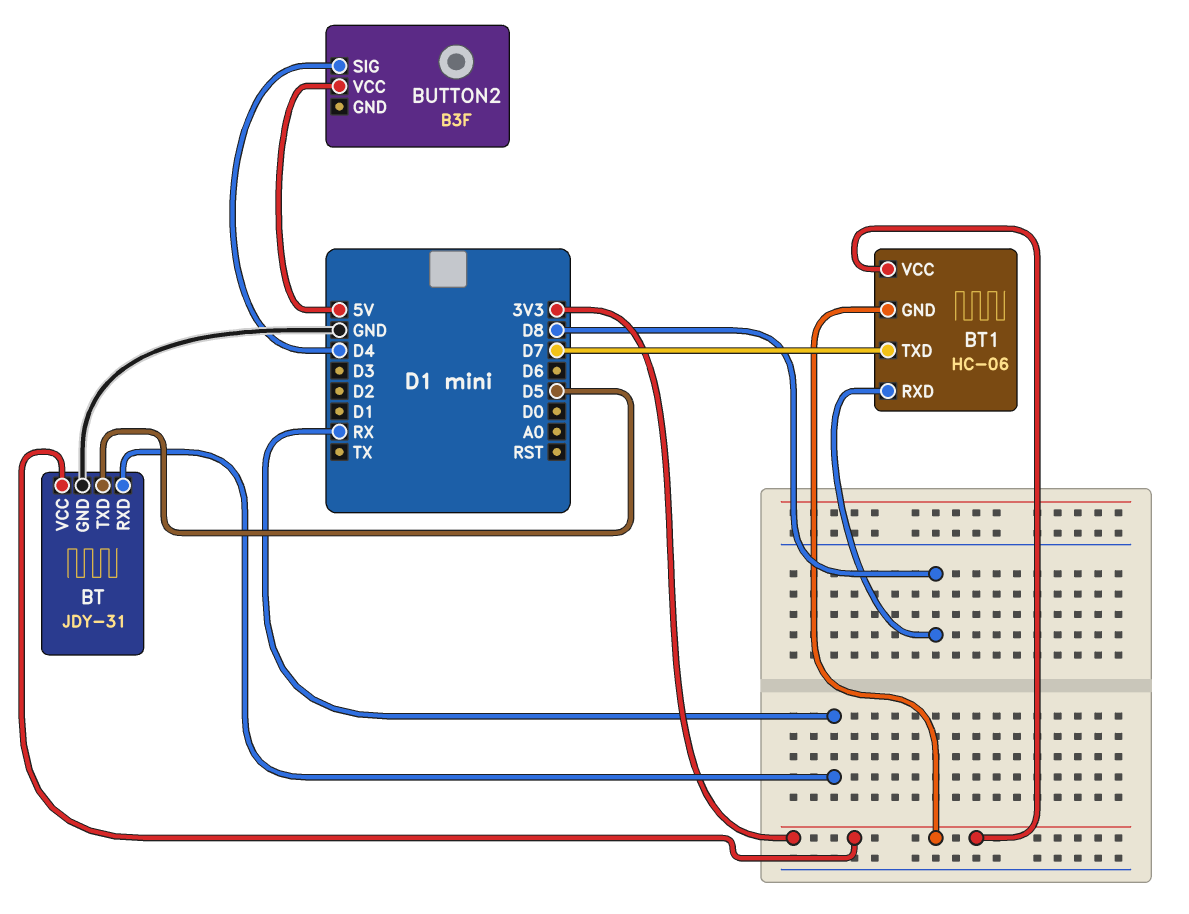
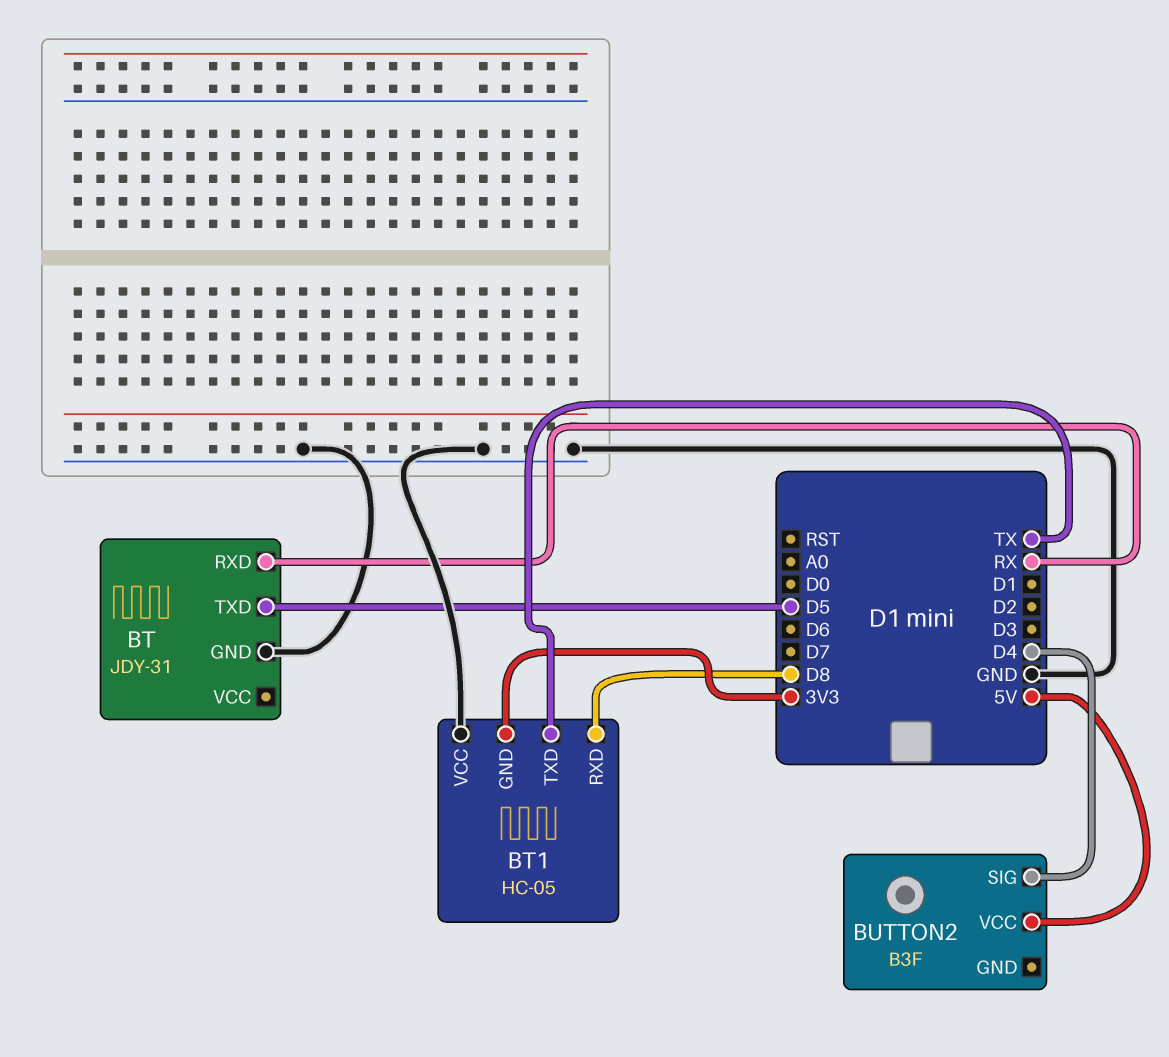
BT pin VCC: 3V3 -> none
BT1: HC-06 -> HC-05
BT1 pin TXD: D7 -> TX
BT1 pin VCC: 3V3 -> GND

